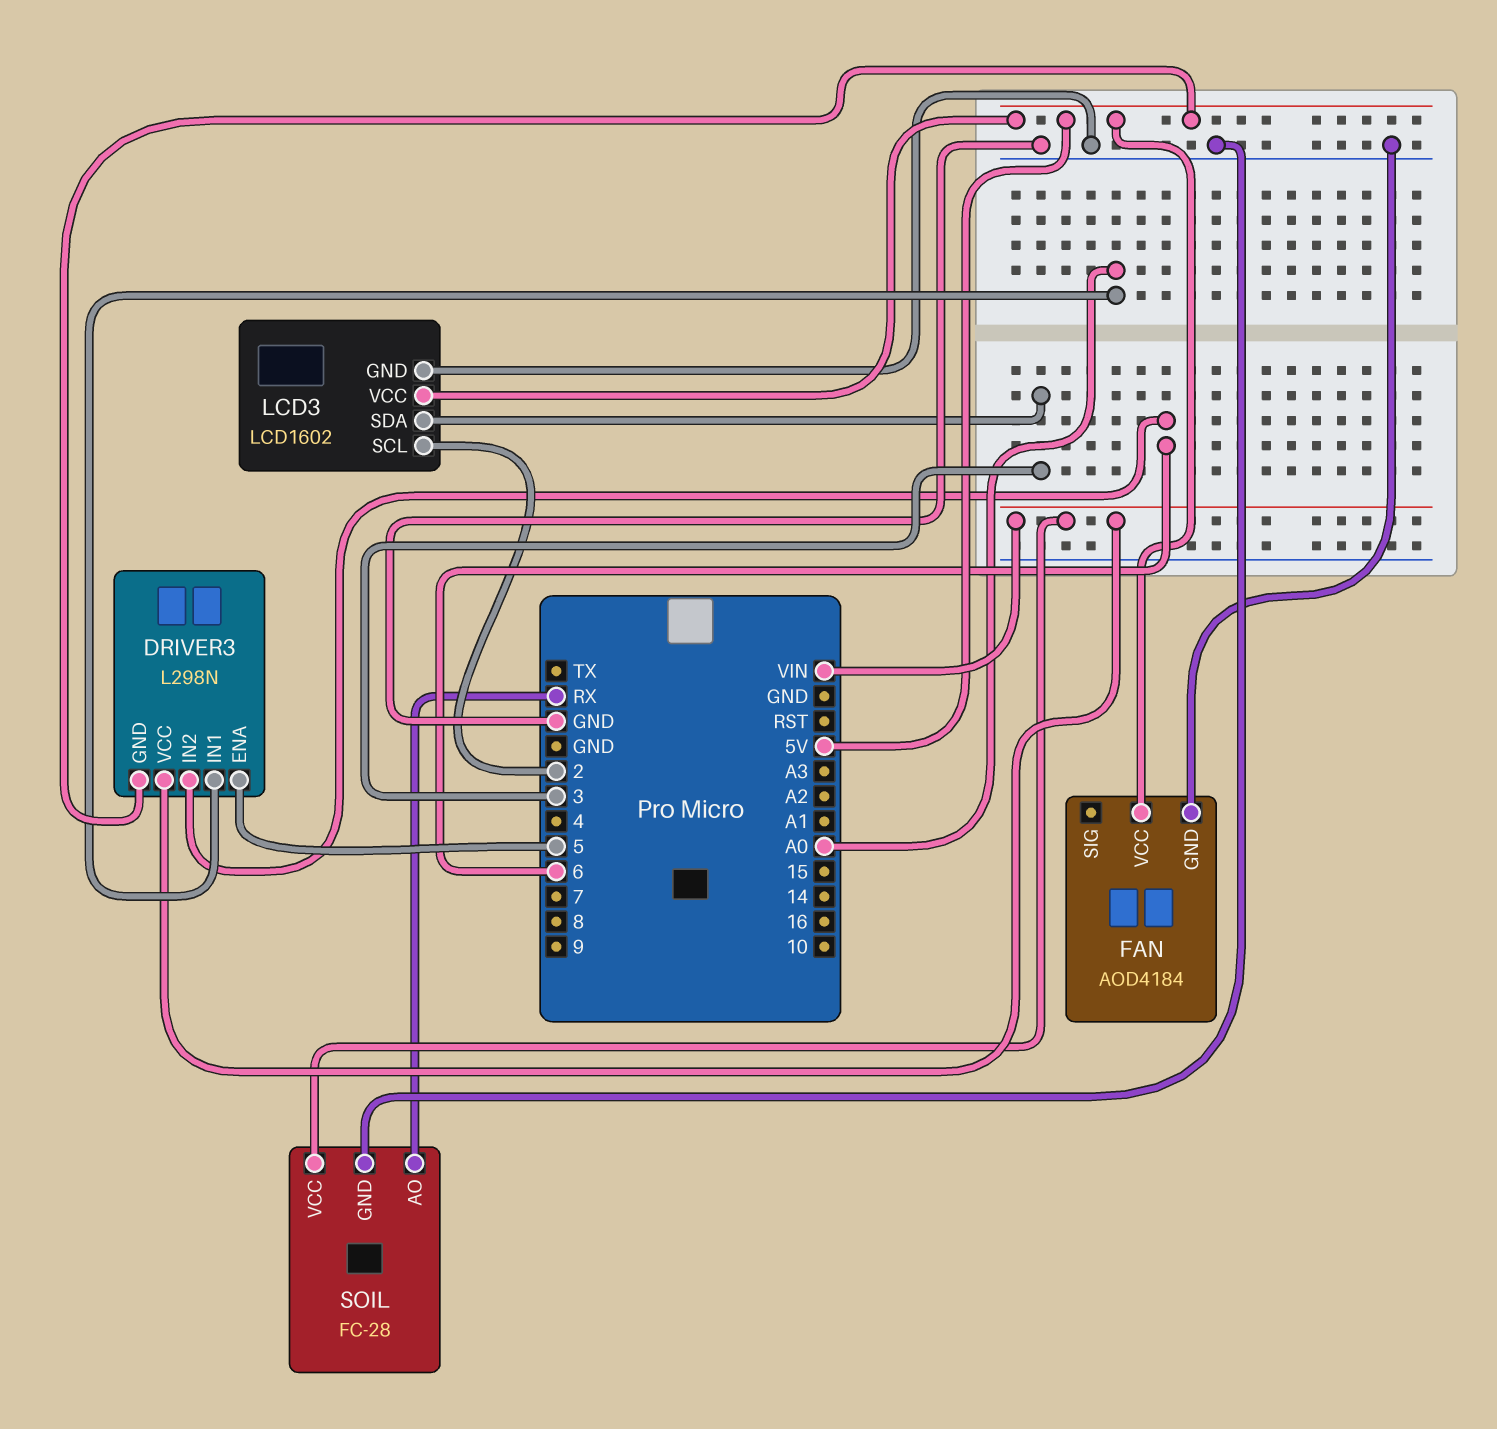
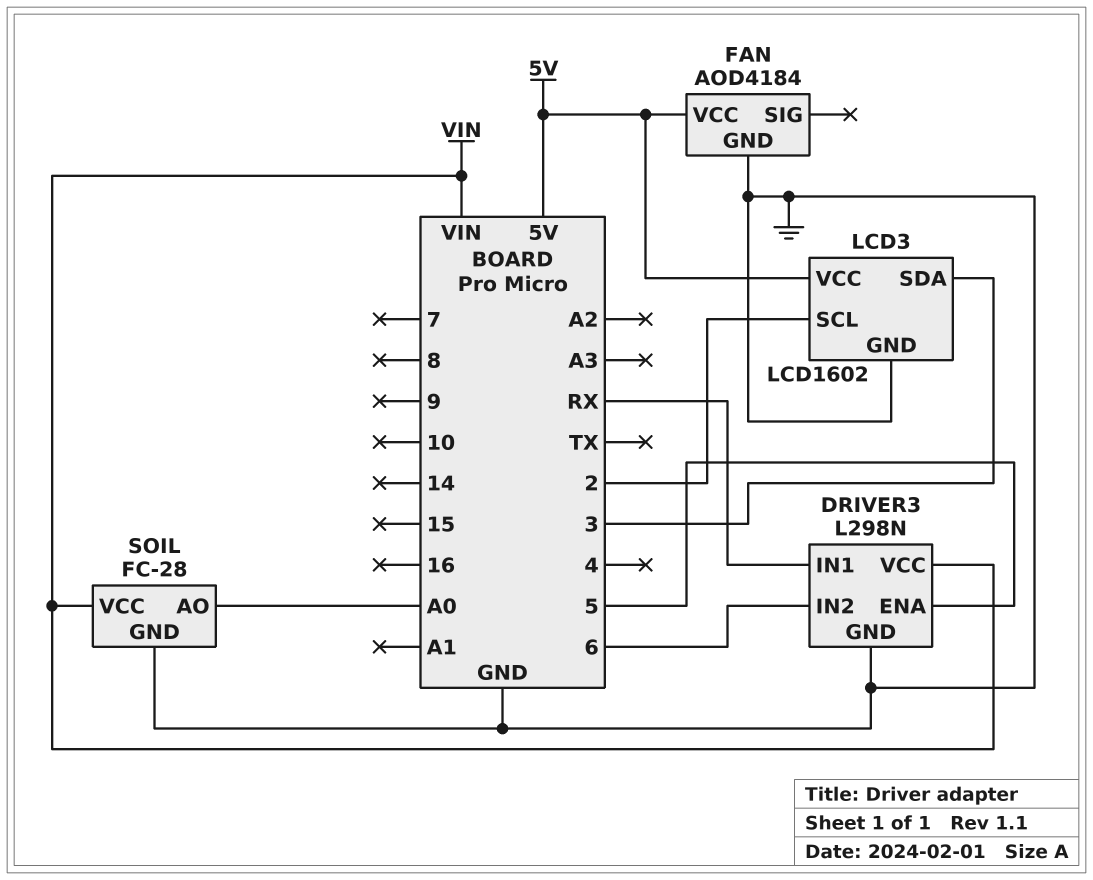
DRIVER3 pin GND: 5V -> GND
DRIVER3 pin IN1: A0 -> RX
SOIL pin AO: RX -> A0

